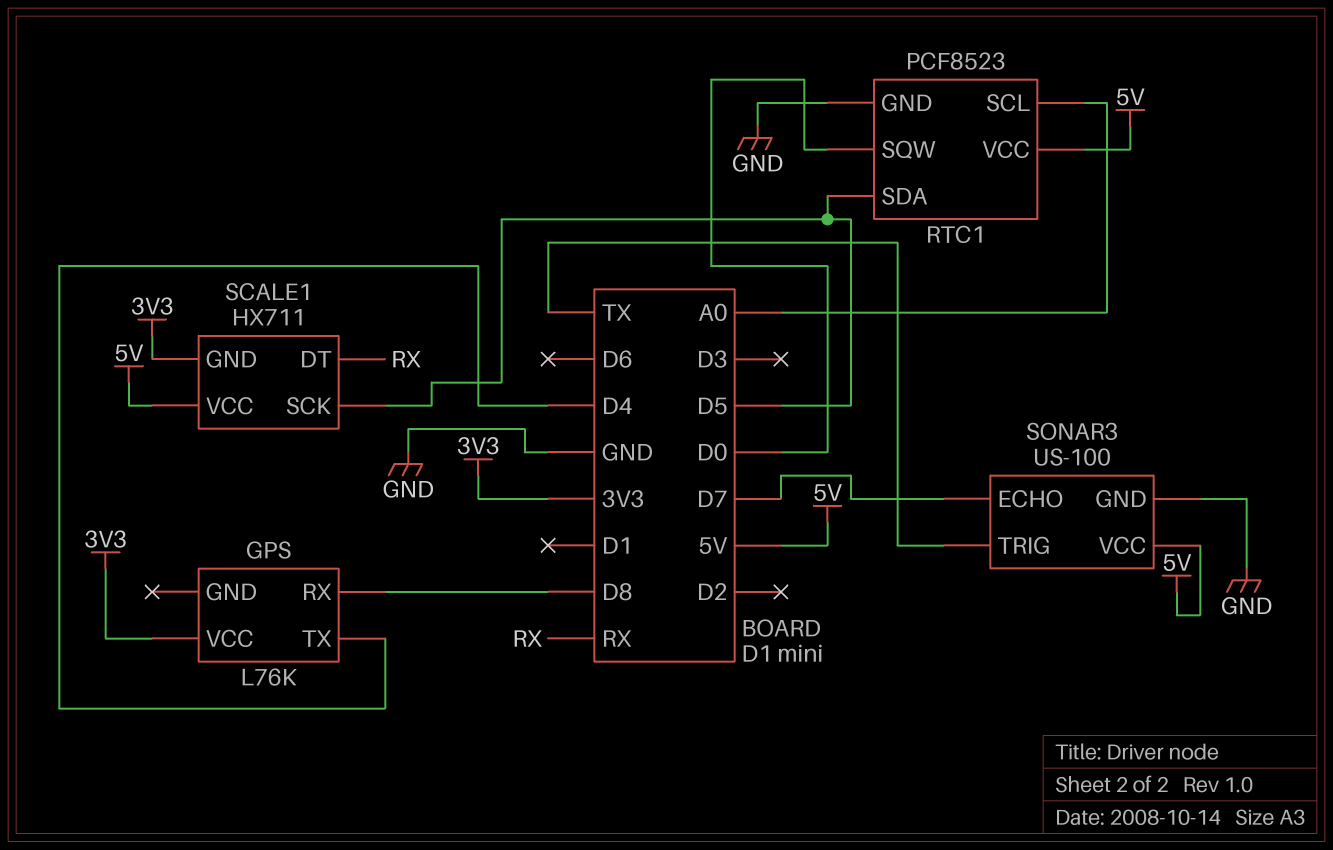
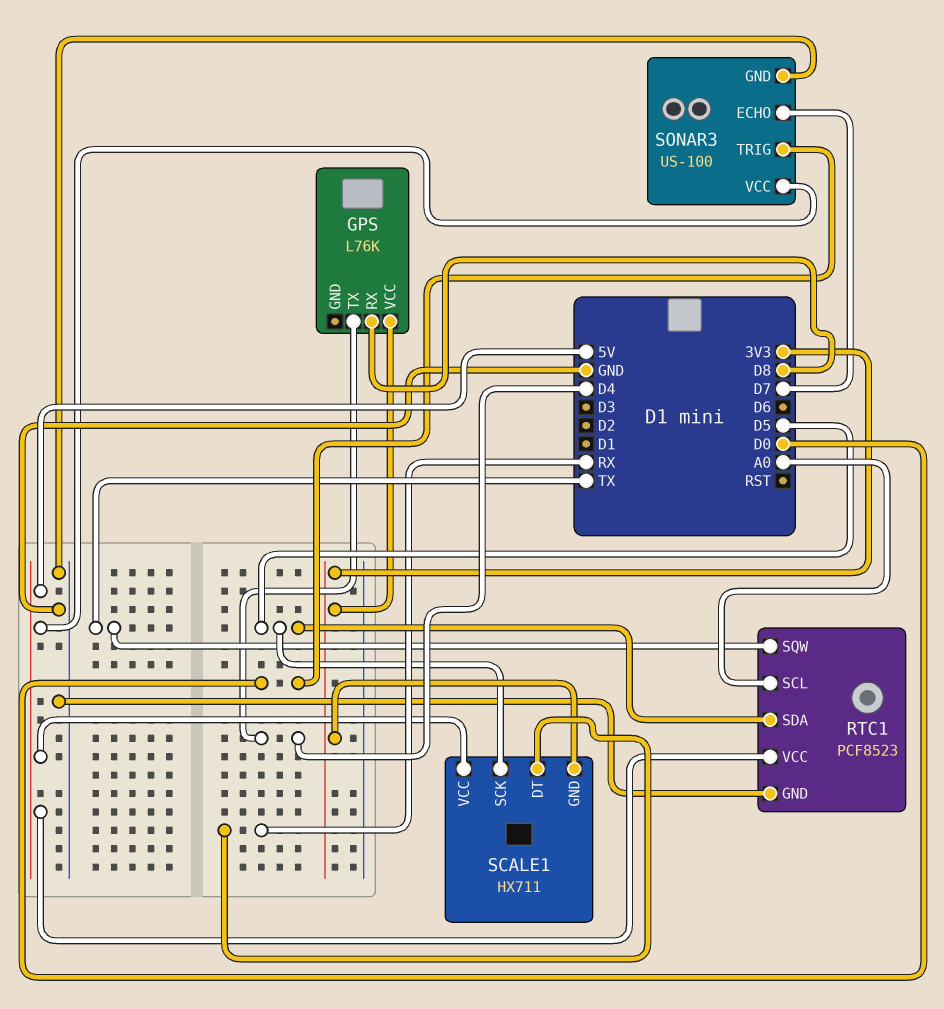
RTC1 pin SQW: D0 -> TX
SONAR3 pin TRIG: TX -> D0

